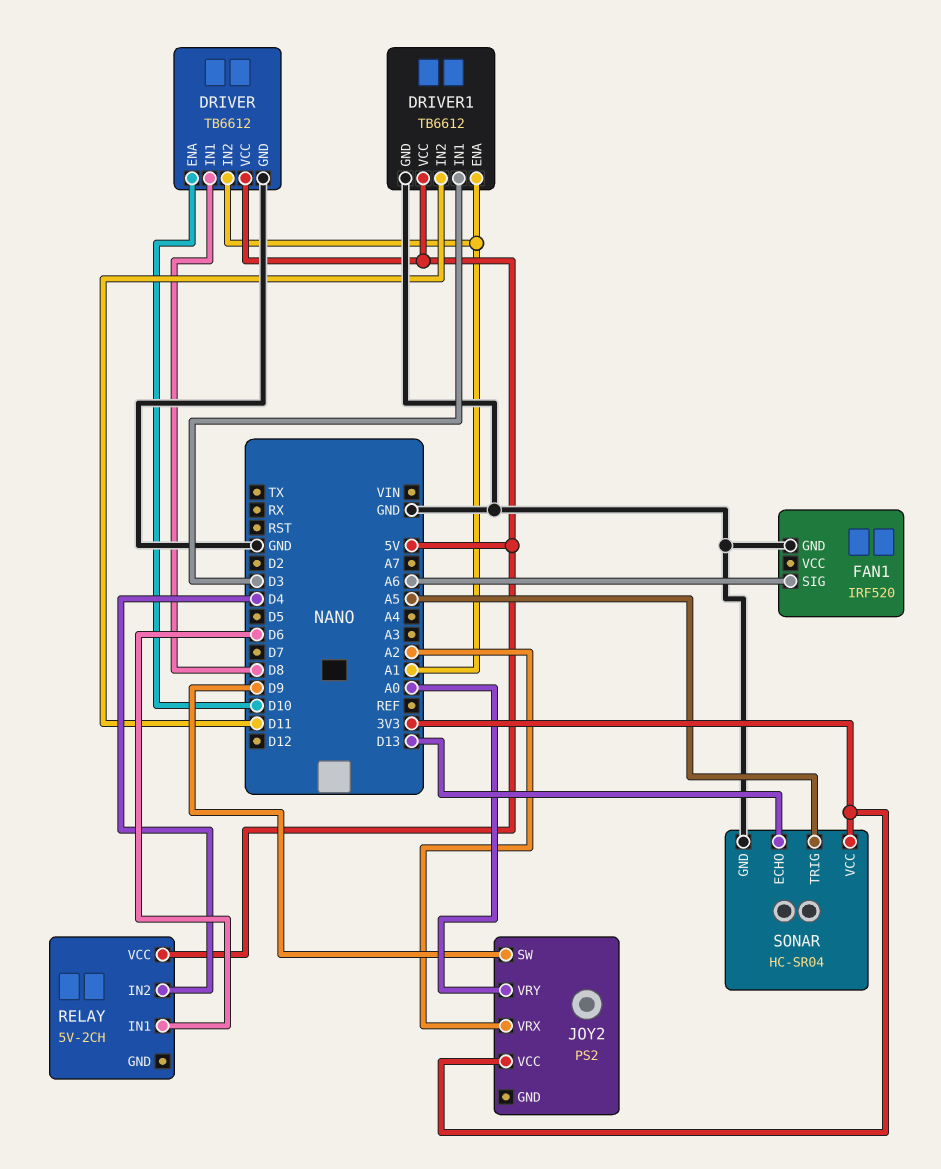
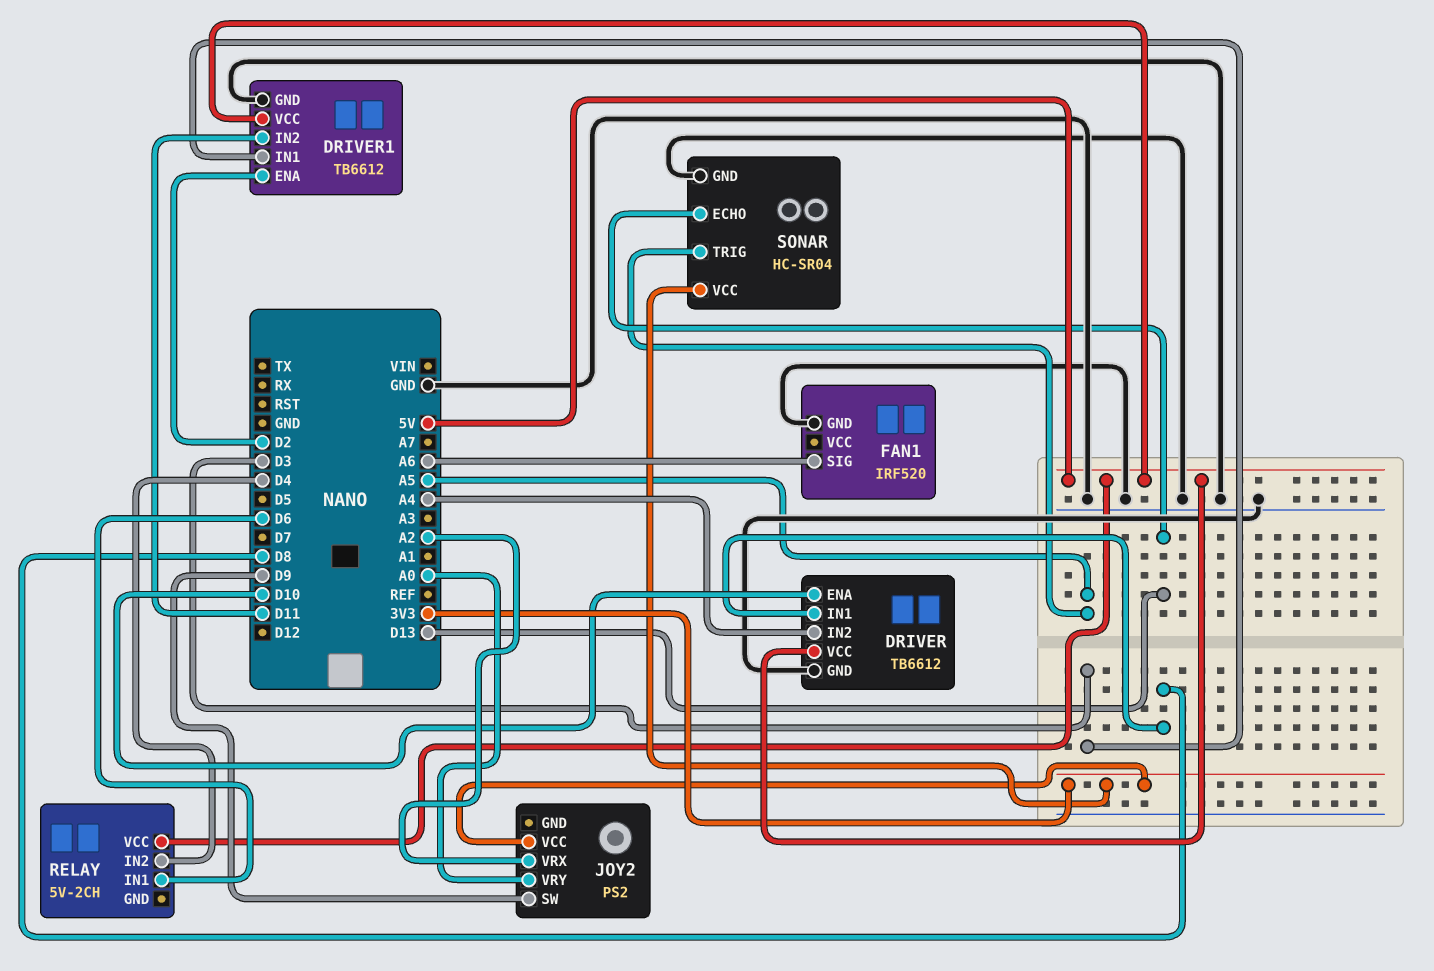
DRIVER pin IN2: A1 -> A4
DRIVER1 pin ENA: A1 -> D2

